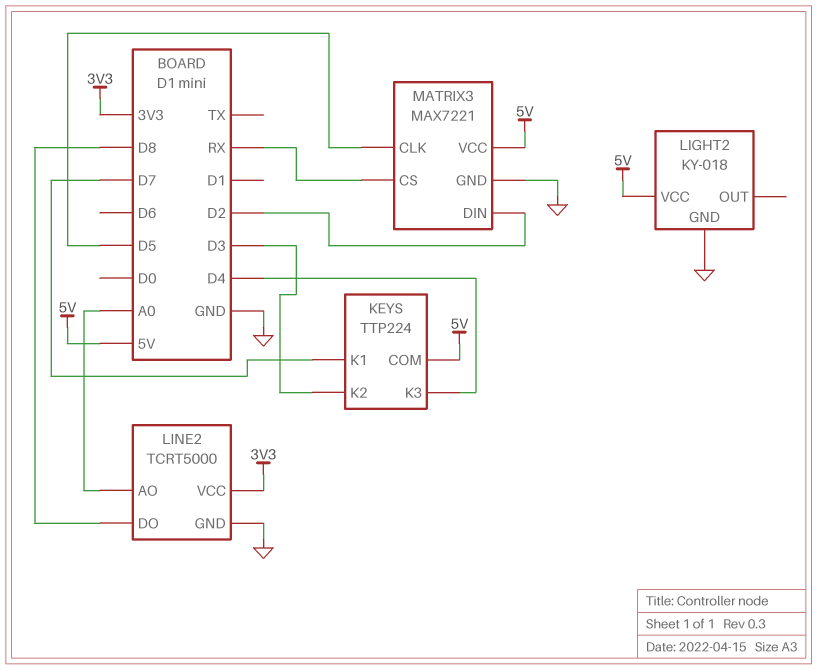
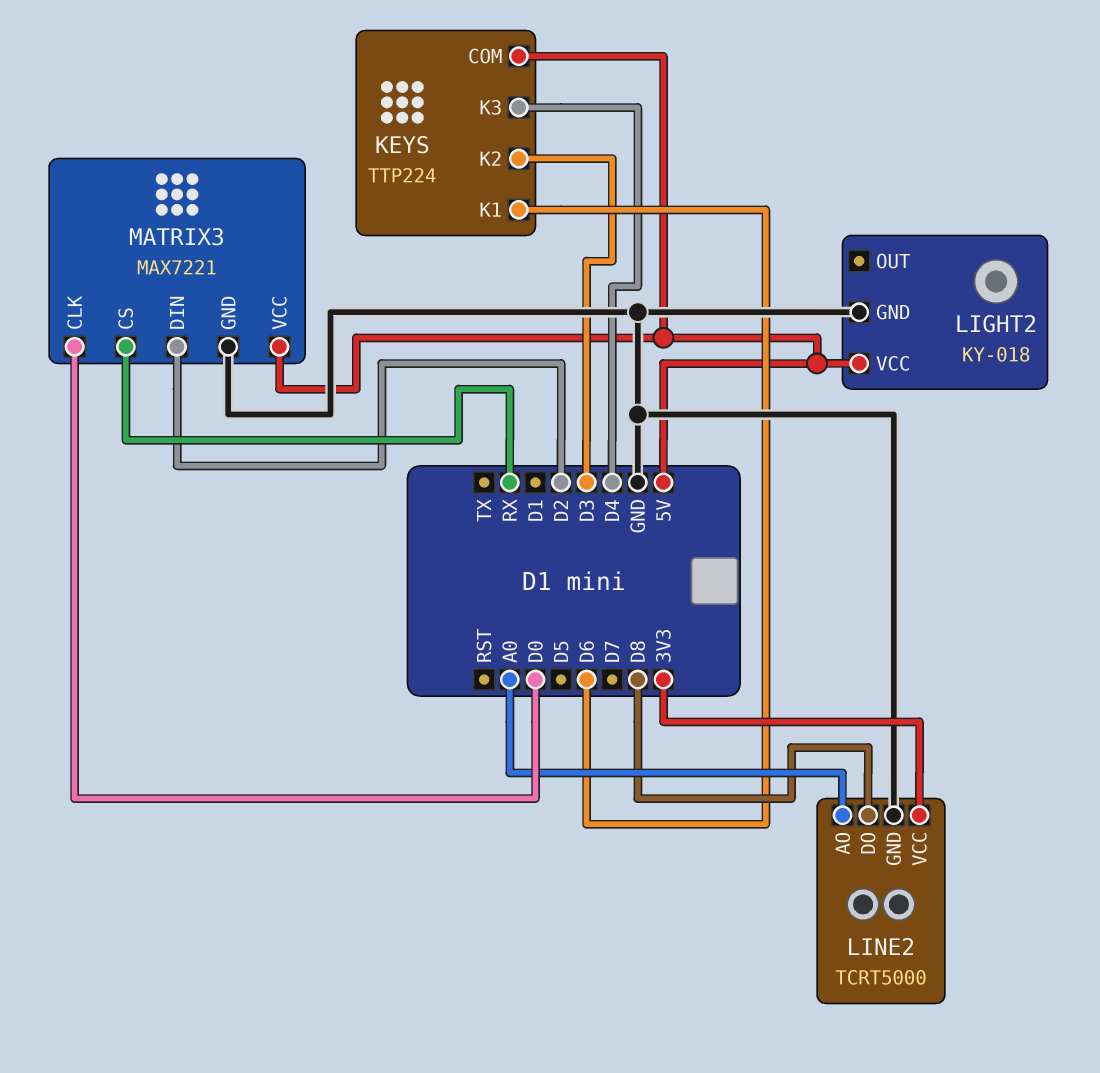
KEYS pin K1: D7 -> D6
MATRIX3 pin CLK: D5 -> D0

